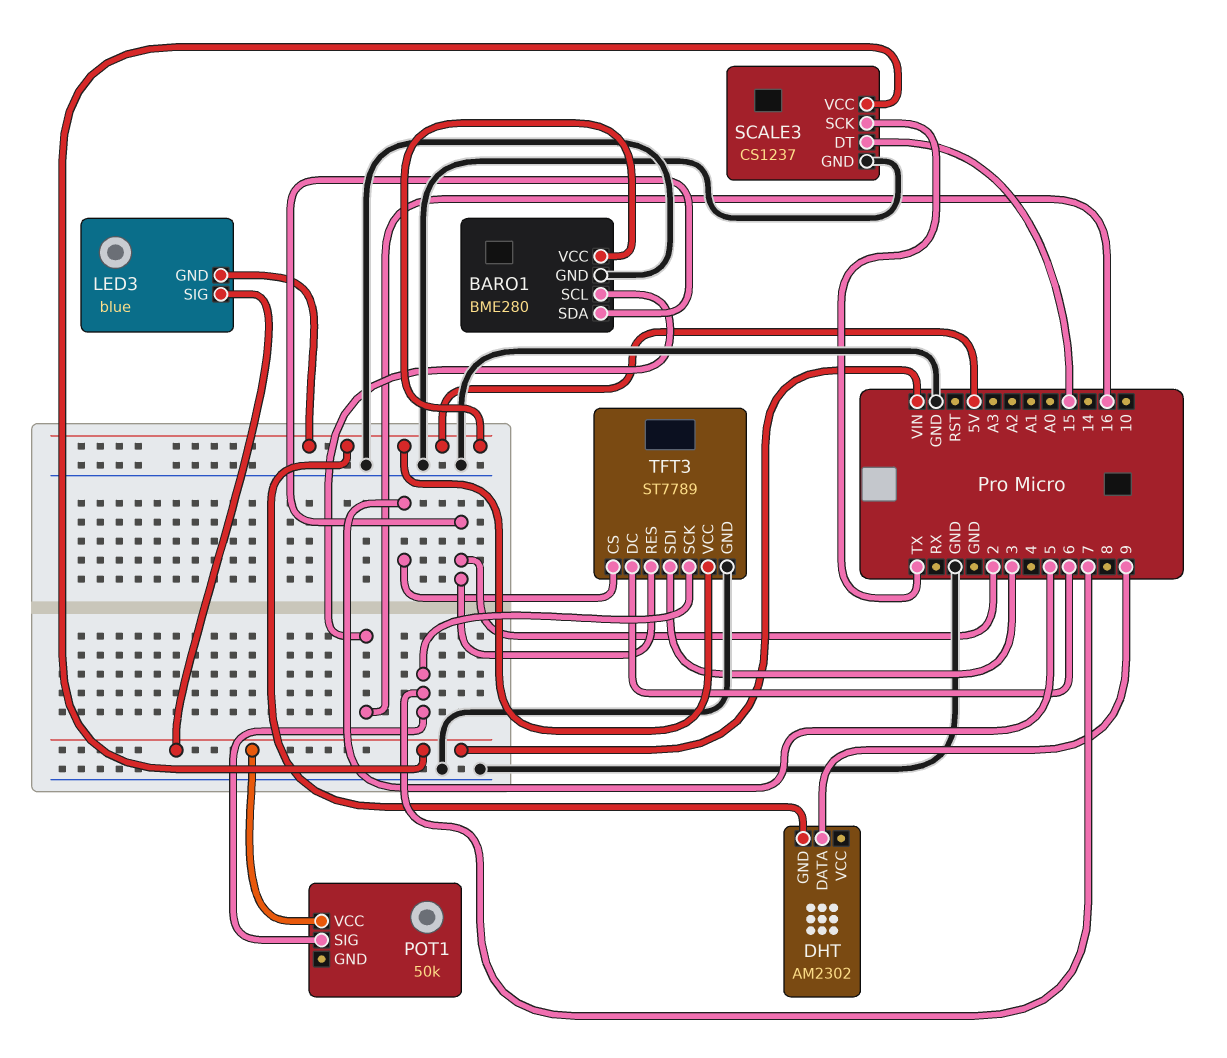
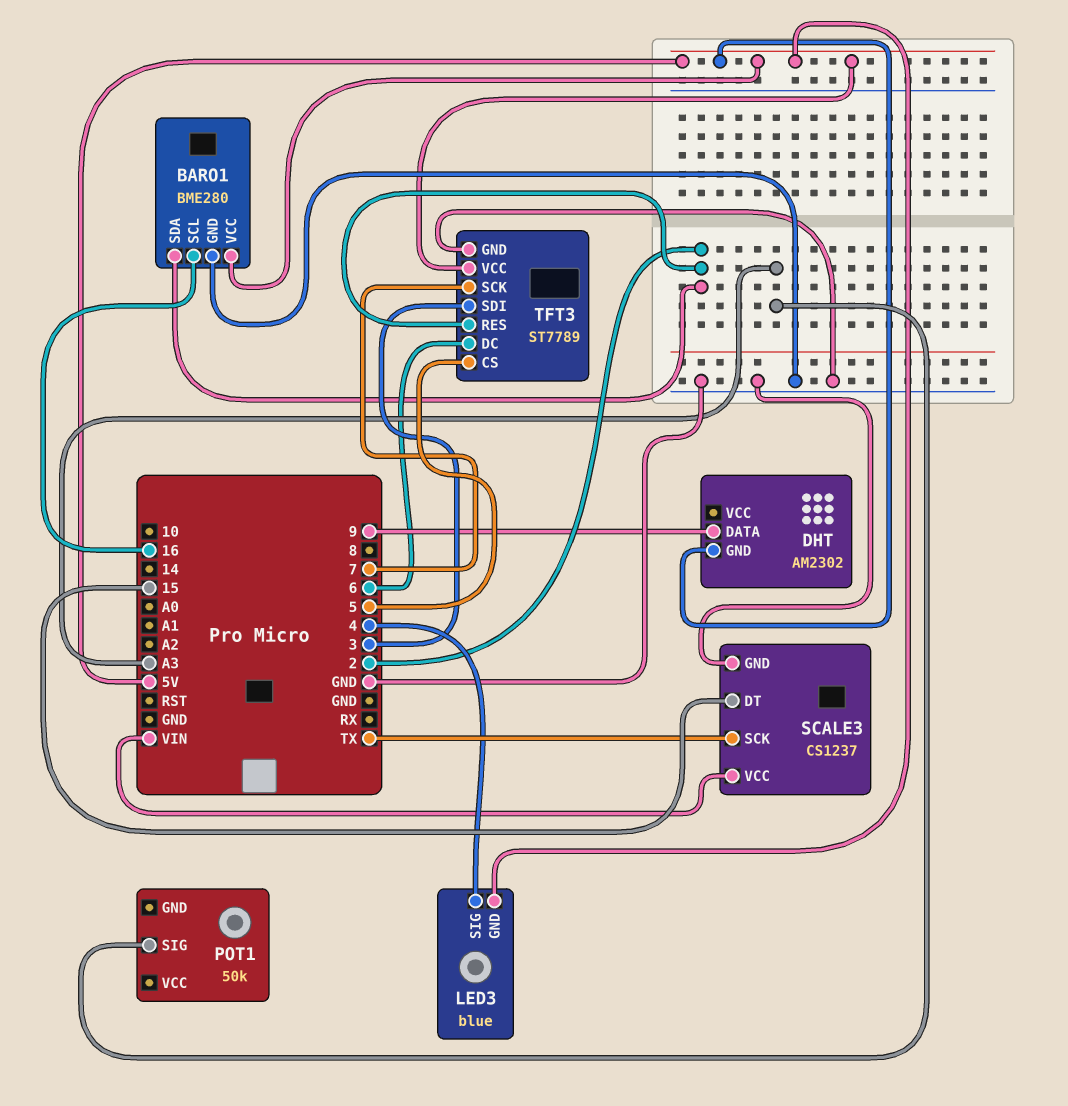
LED3 pin SIG: VIN -> 4
POT1 pin SIG: 7 -> A3
POT1 pin VCC: VIN -> none

